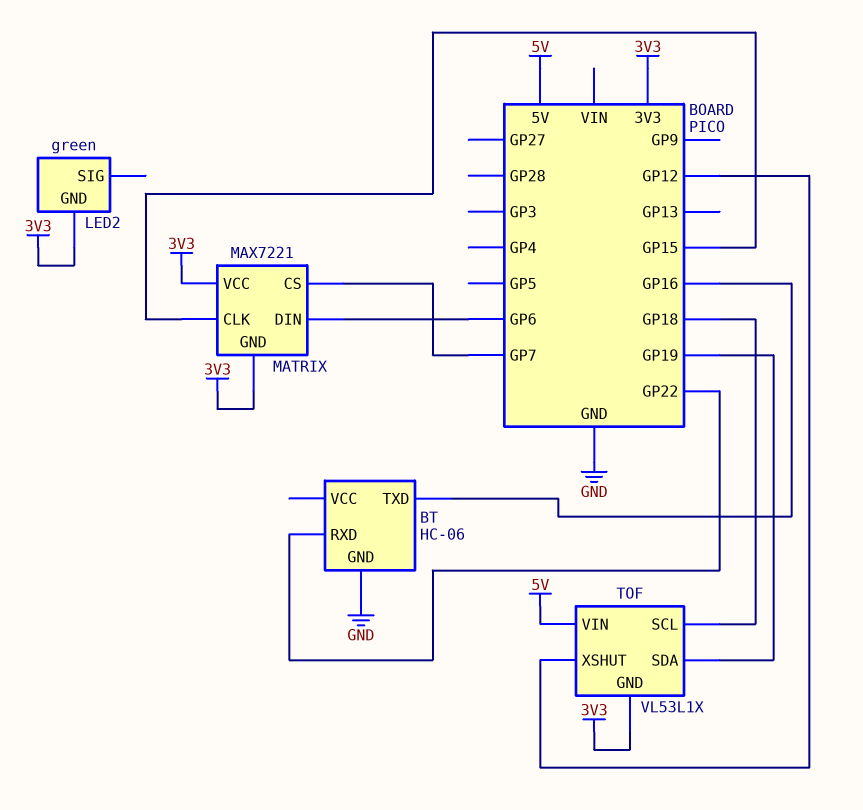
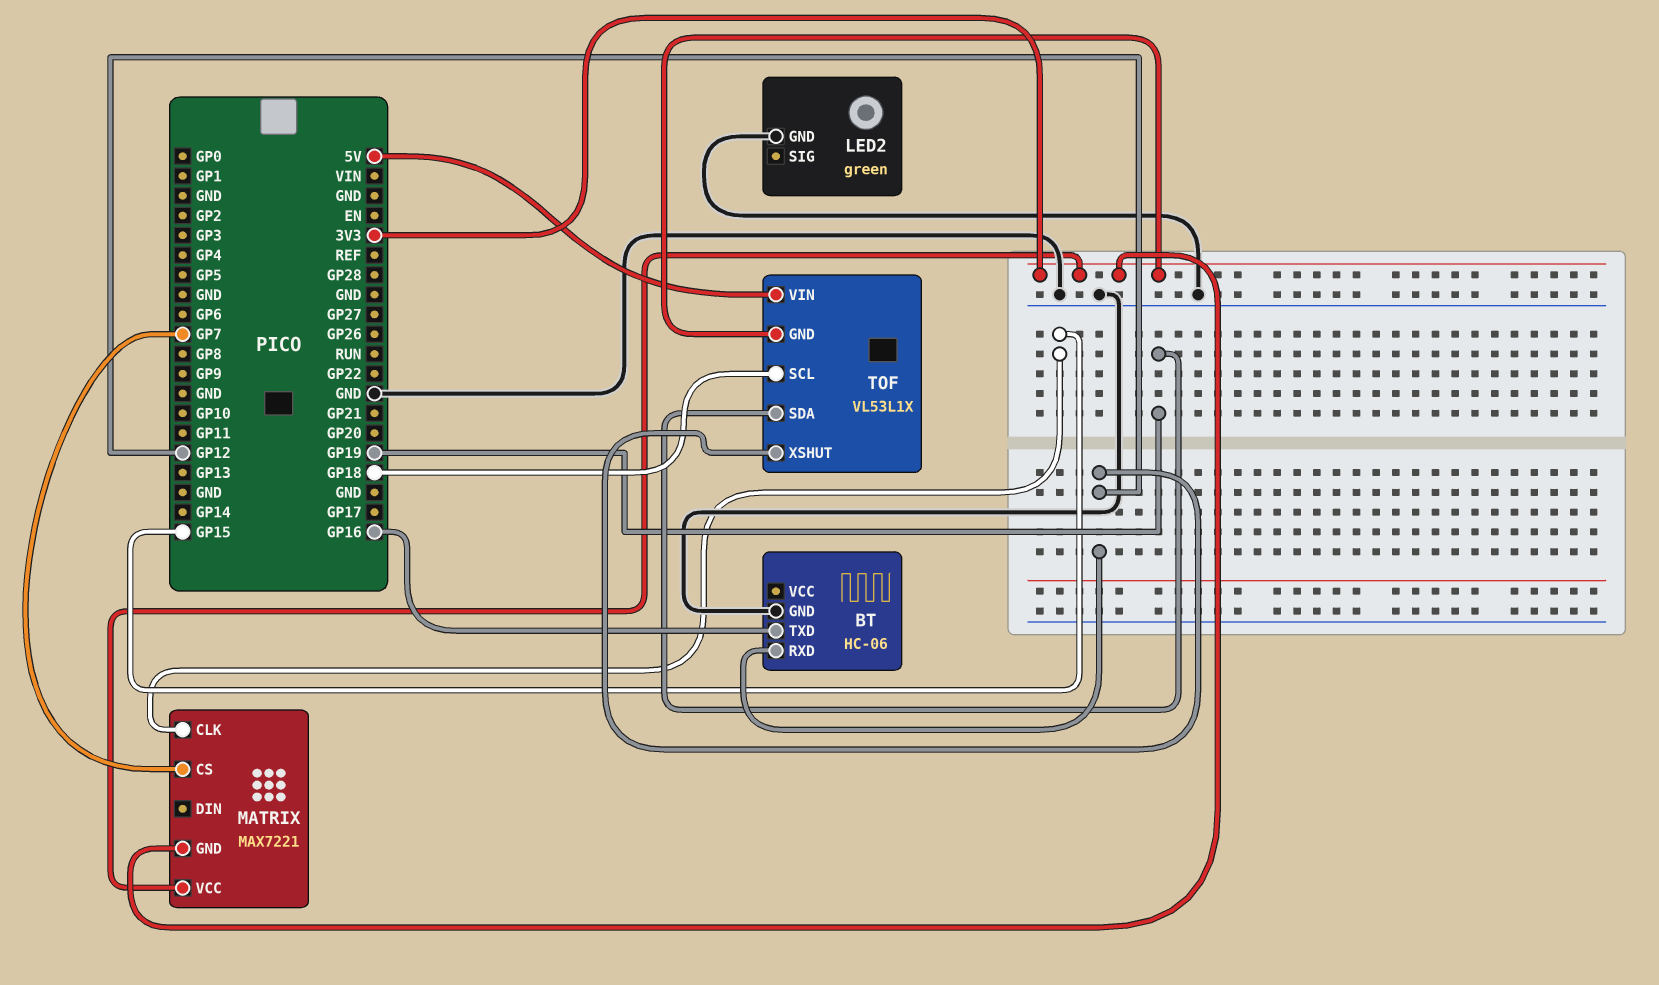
BT pin RXD: GP22 -> GP12
LED2 pin GND: 3V3 -> GND
MATRIX pin DIN: GP6 -> none

